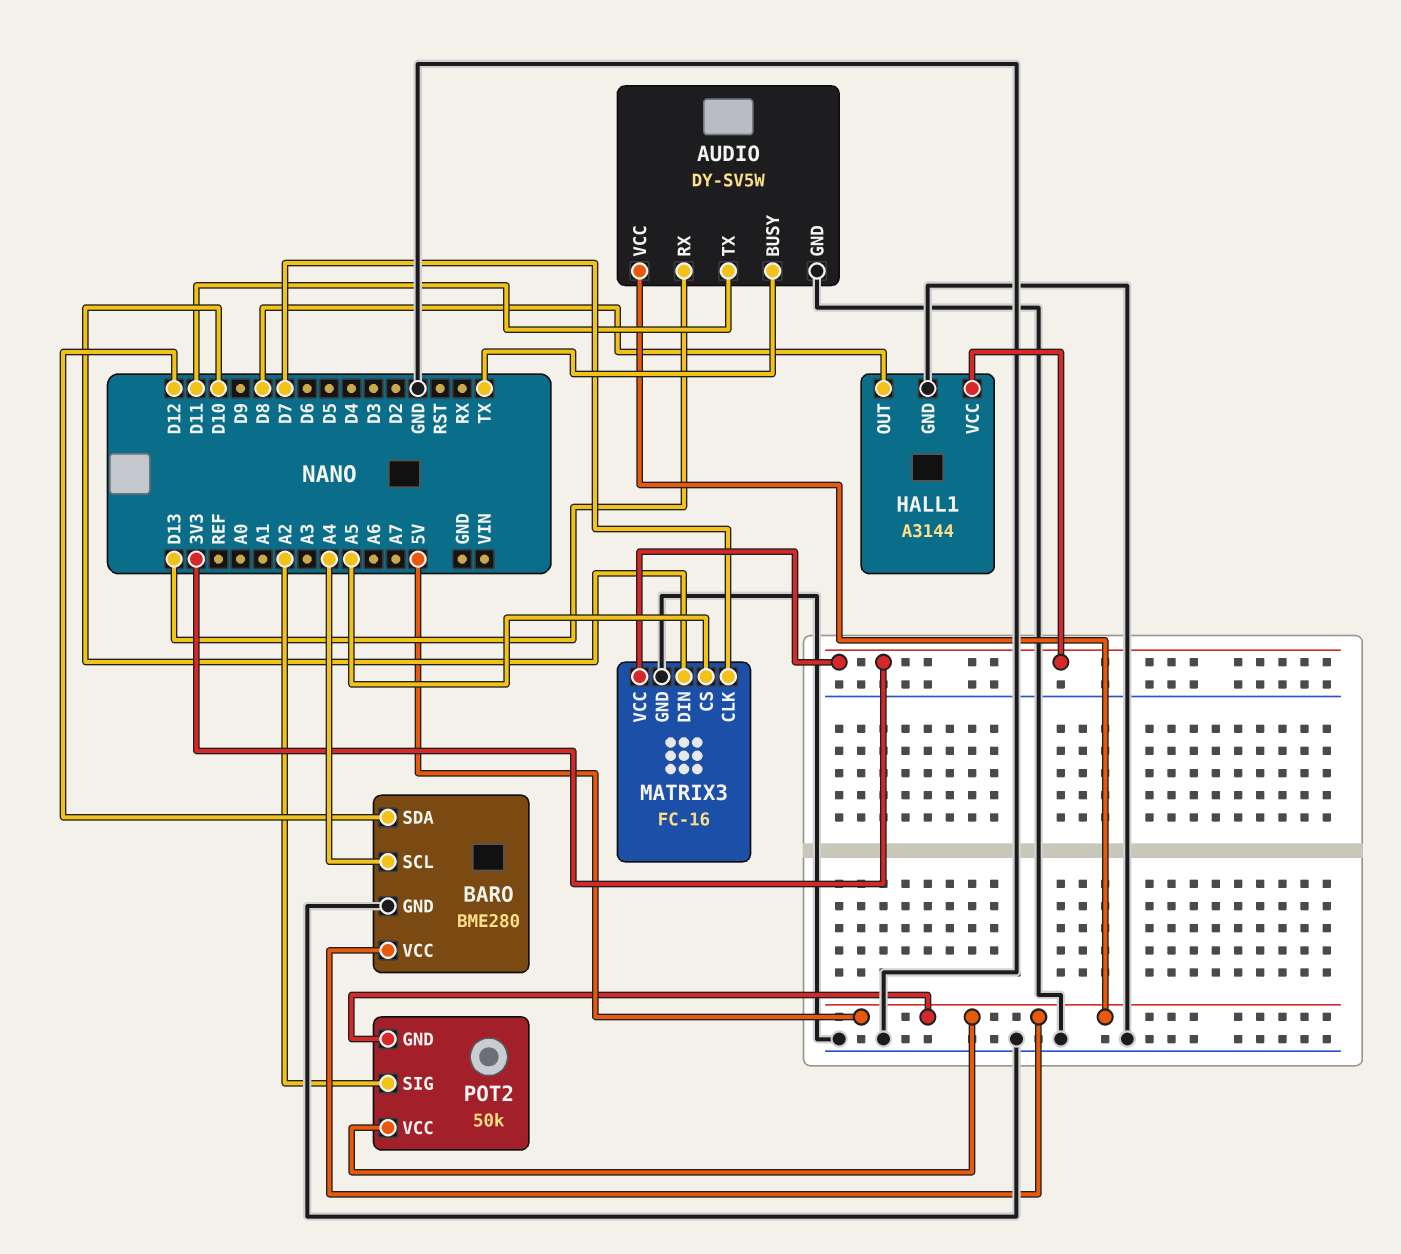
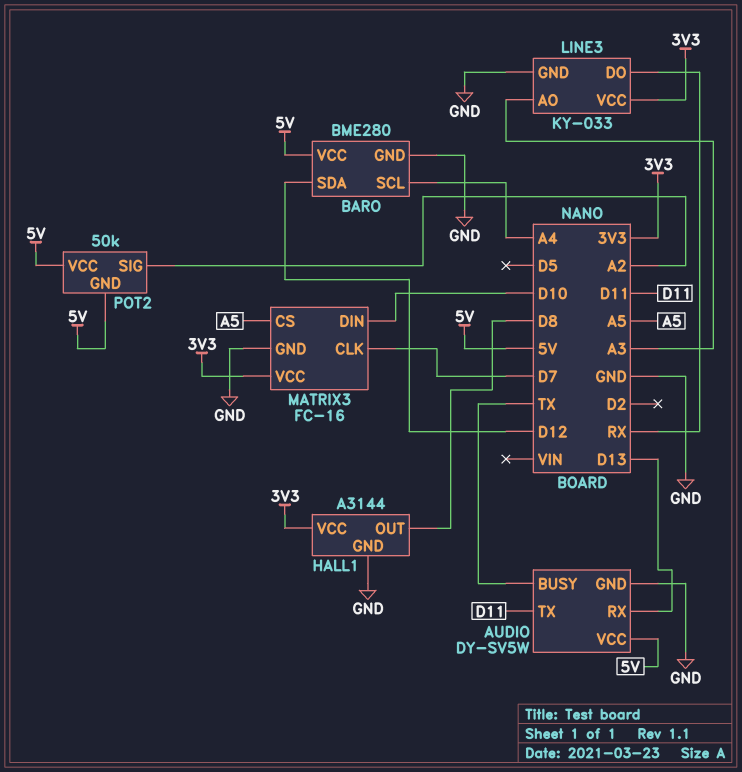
LINE3: none -> KY-033
LINE3 pin AO: none -> A3
LINE3 pin DO: none -> RX
LINE3 pin GND: none -> GND
LINE3 pin VCC: none -> 3V3

